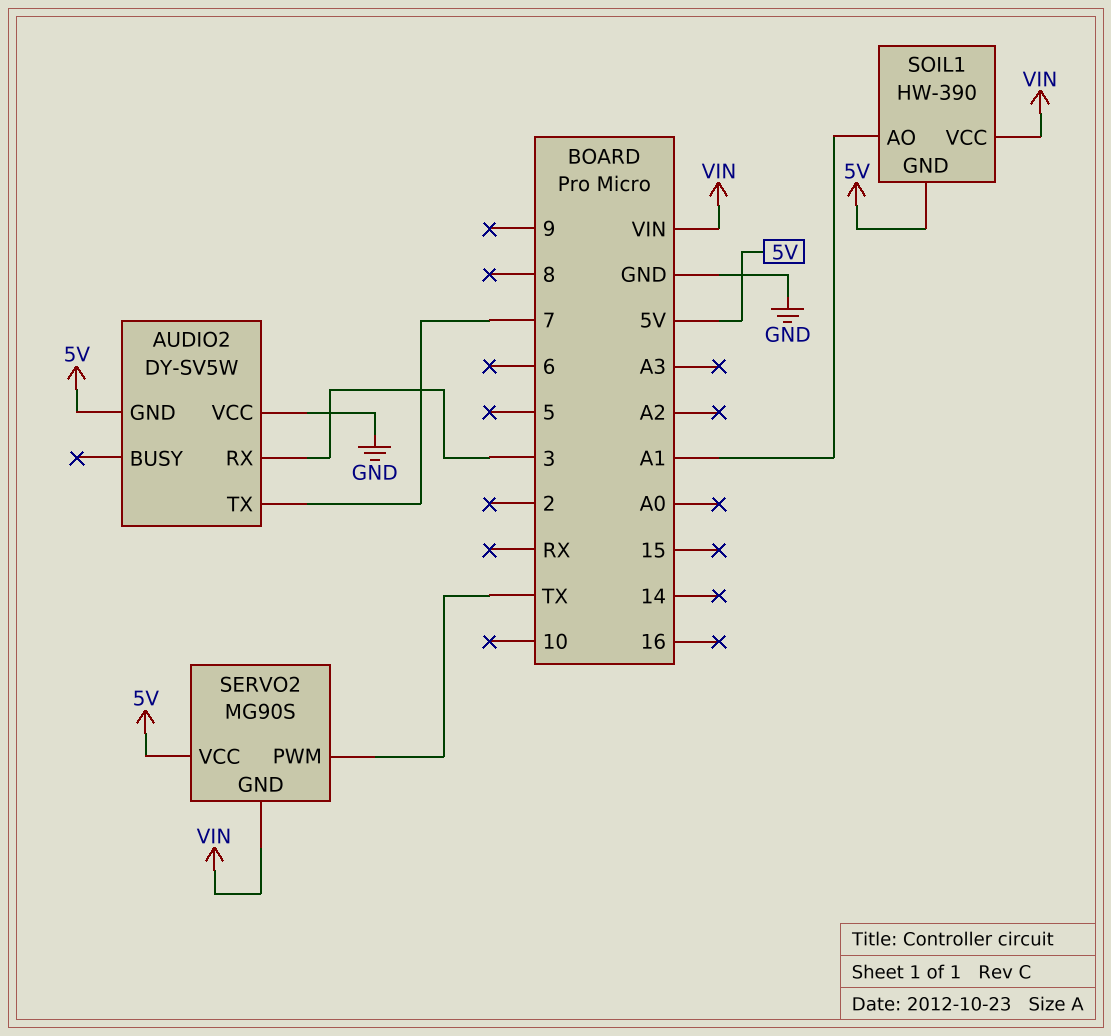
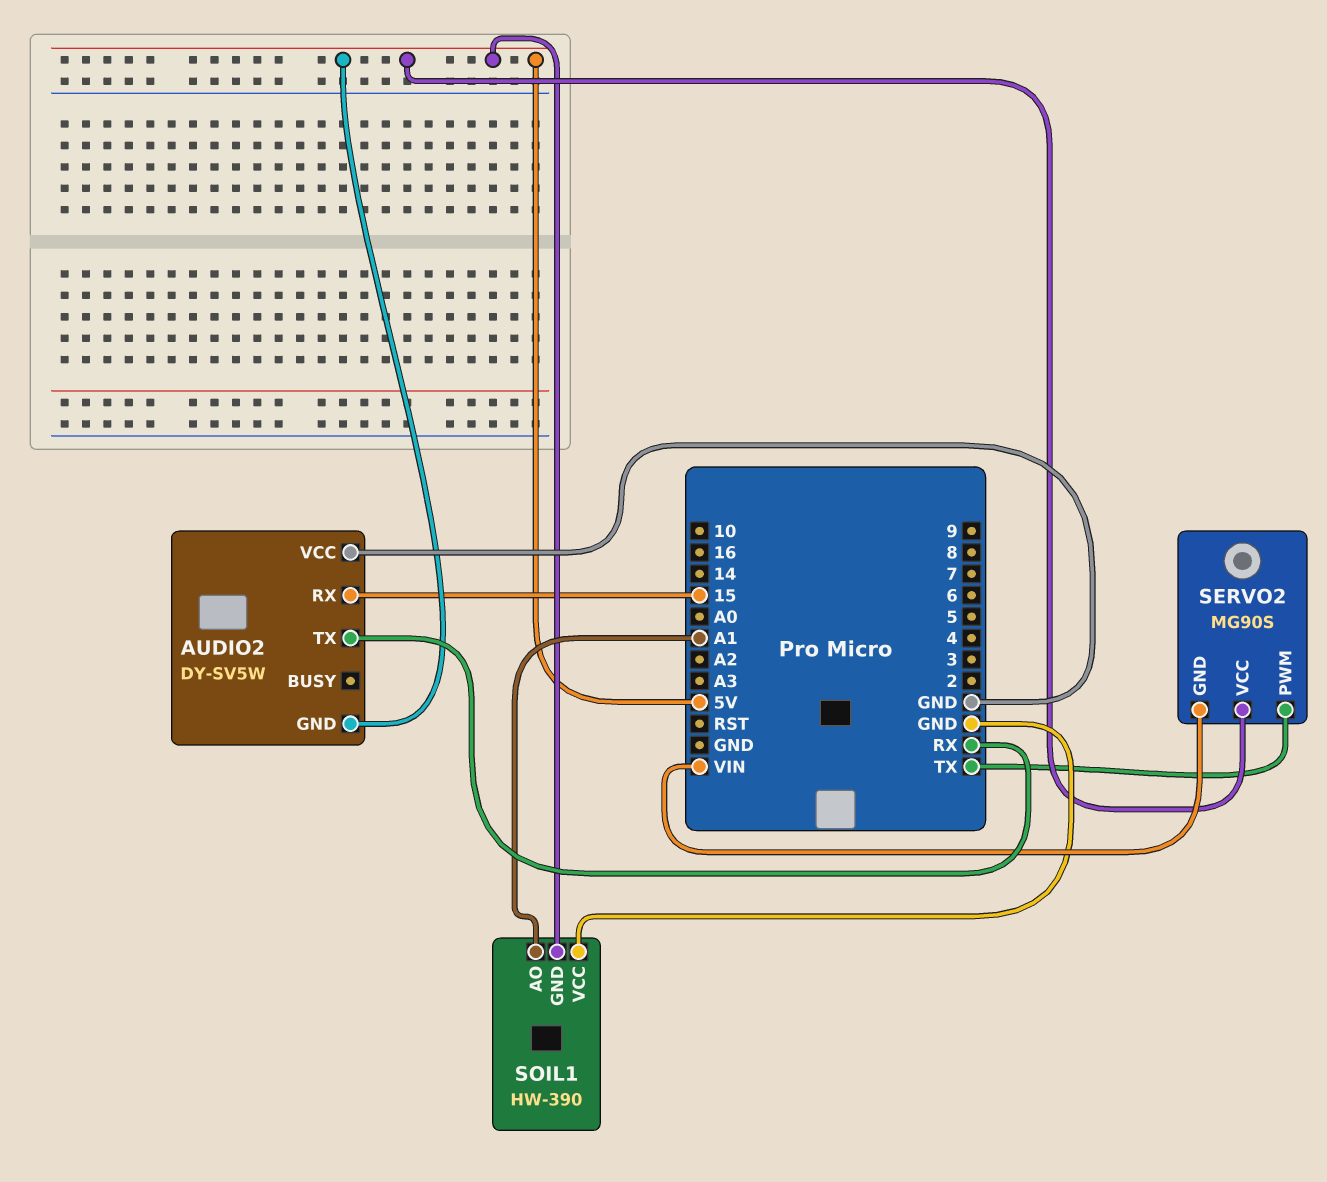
AUDIO2 pin RX: 3 -> 15
AUDIO2 pin TX: 7 -> RX
SOIL1 pin VCC: VIN -> GND

